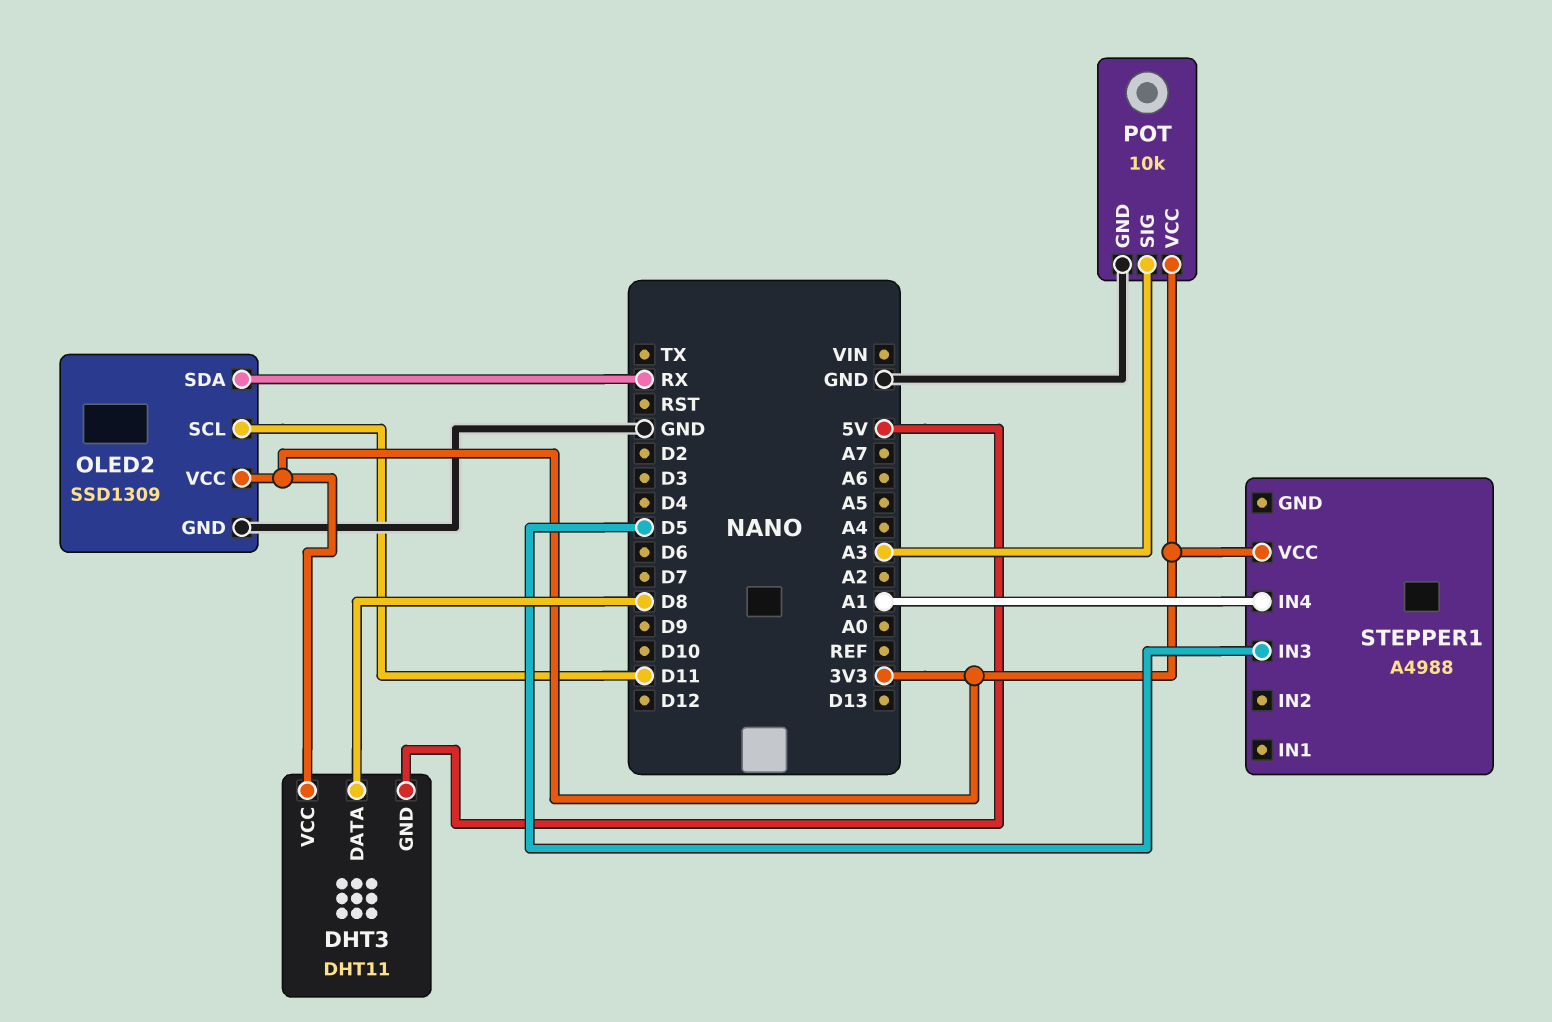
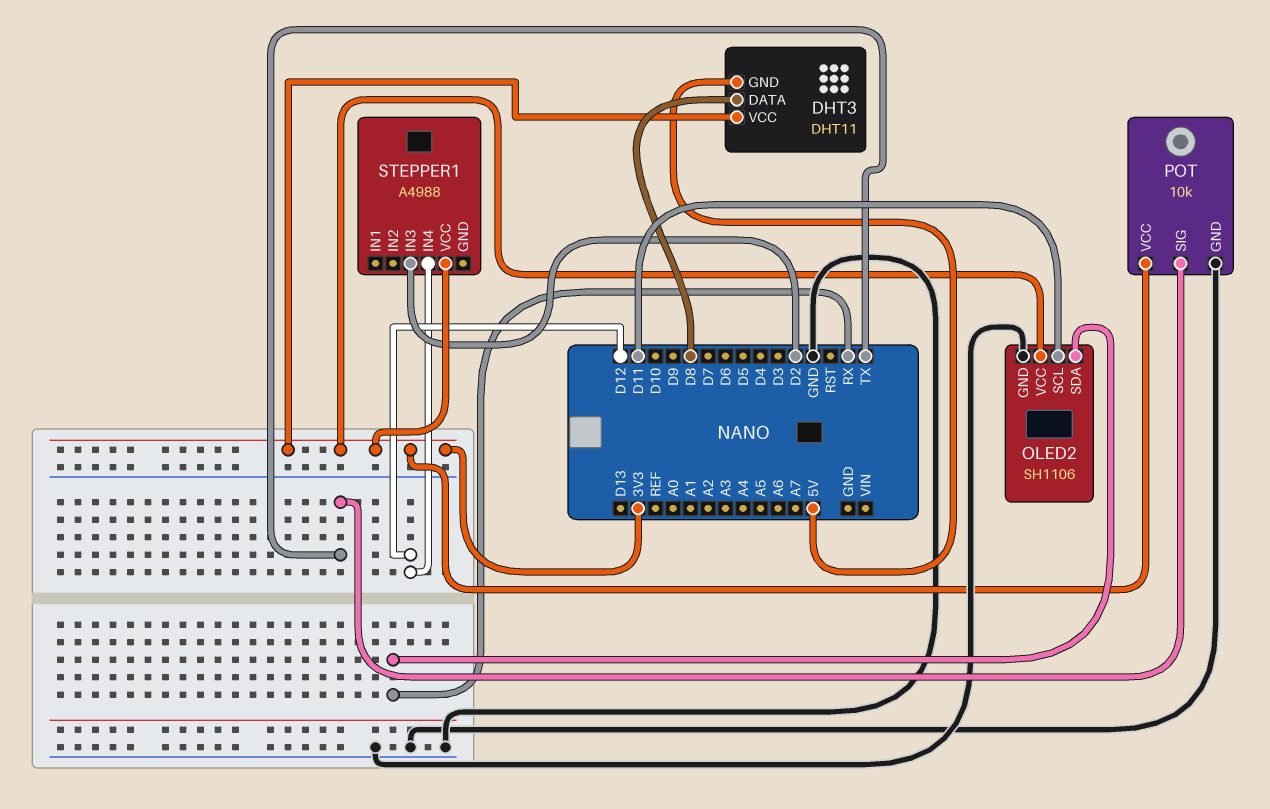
OLED2: SSD1309 -> SH1106
POT pin SIG: A3 -> TX
STEPPER1 pin IN3: D5 -> D2
STEPPER1 pin IN4: A1 -> D12

